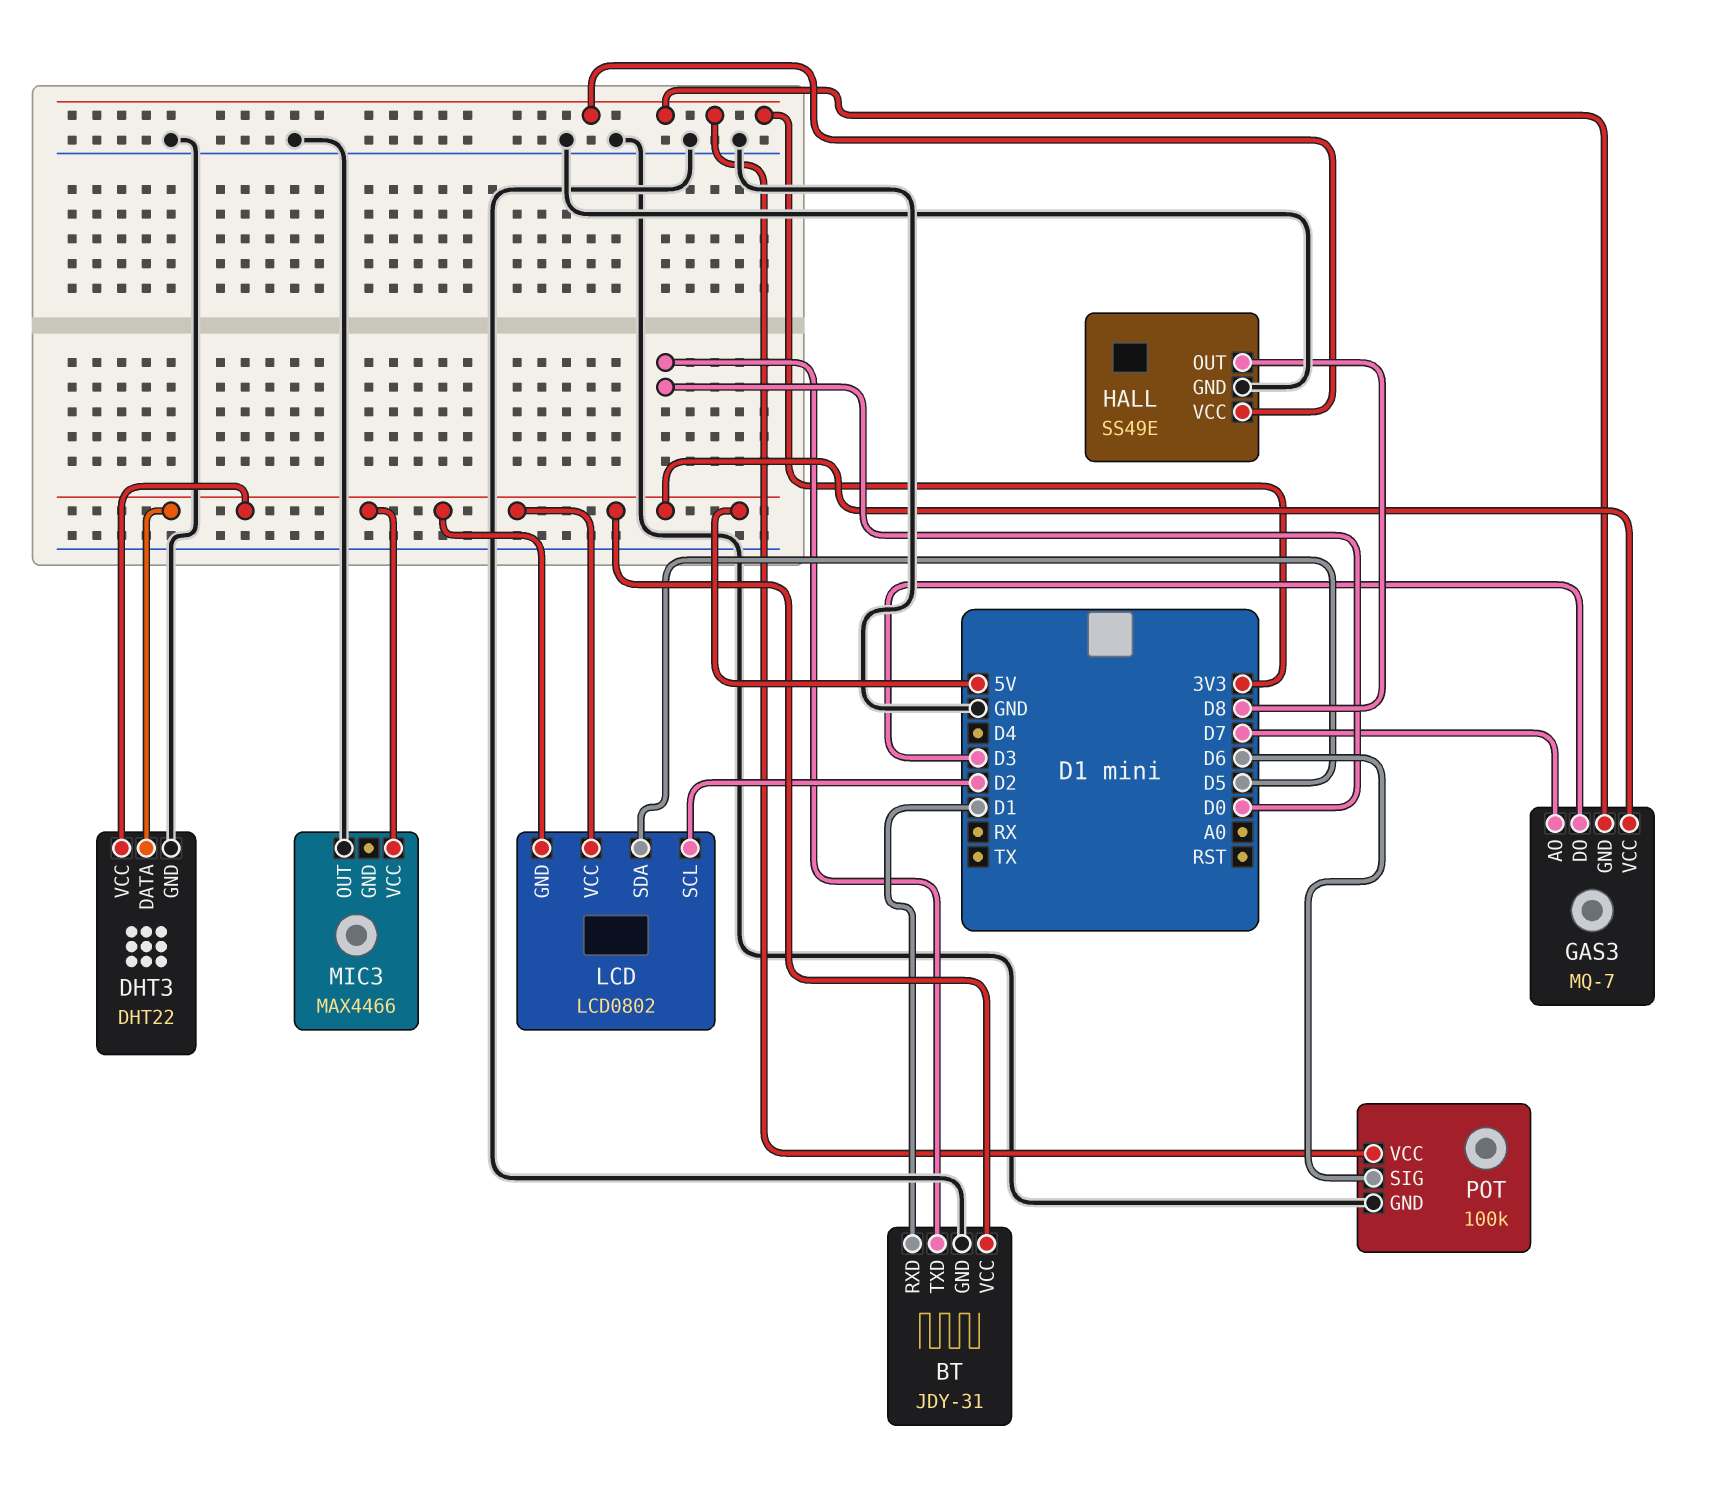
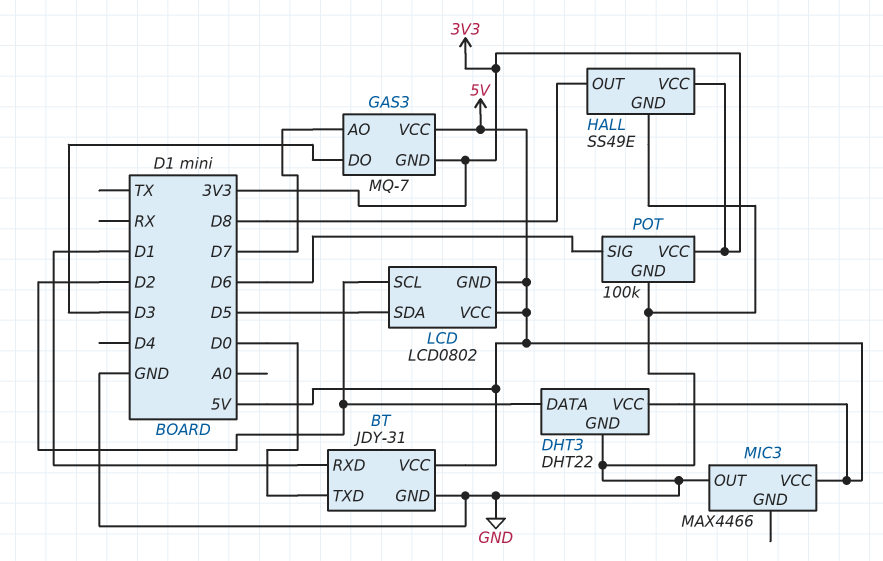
DHT3 pin DATA: 5V -> D2

